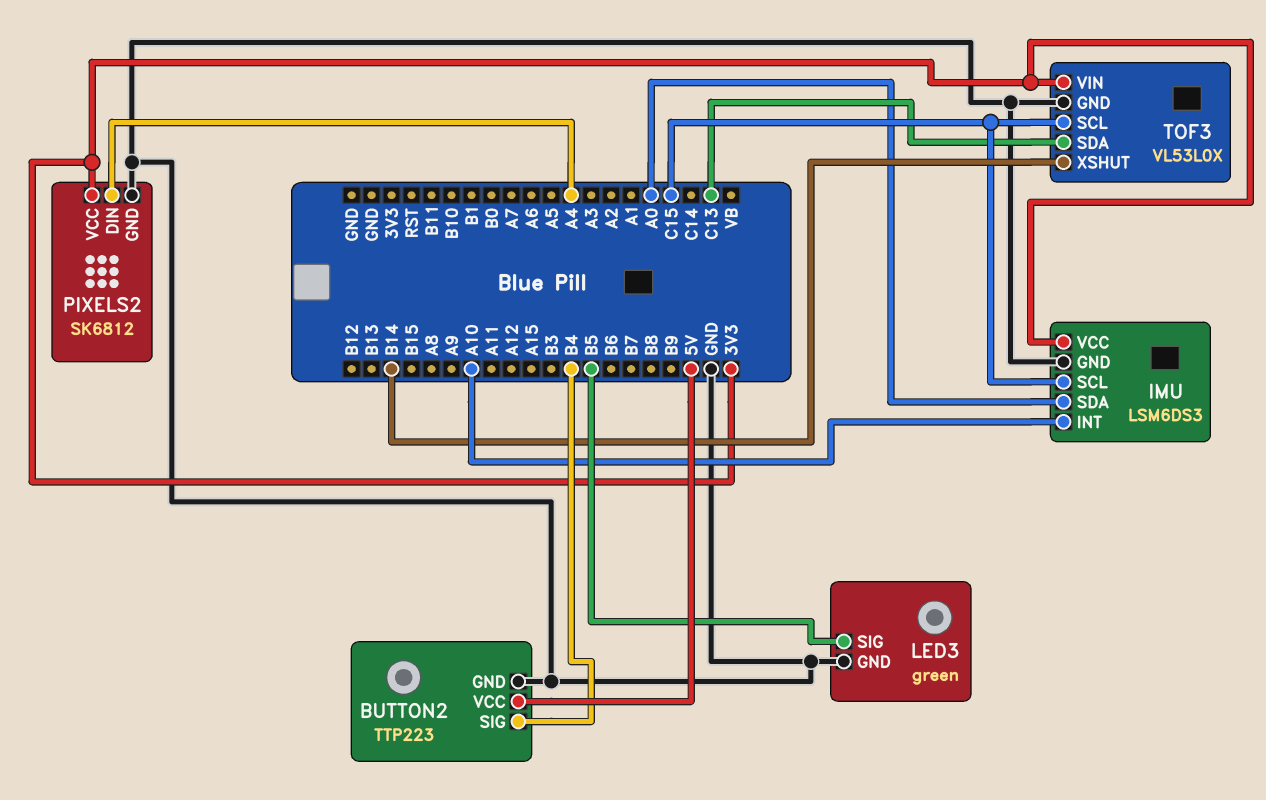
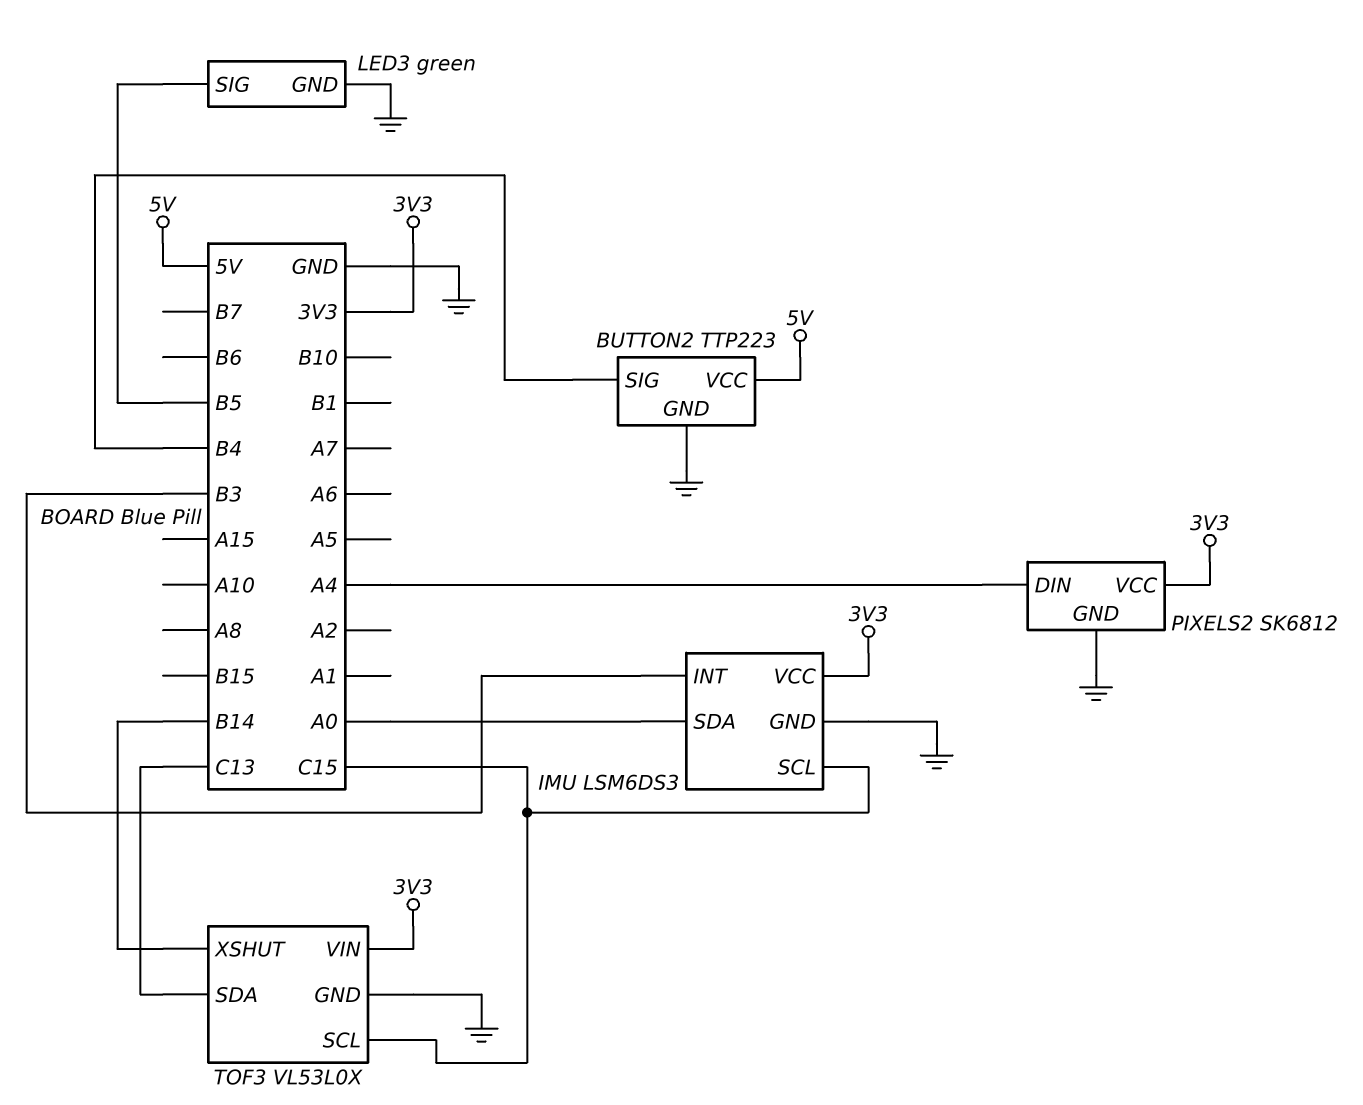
IMU pin INT: A10 -> B3

